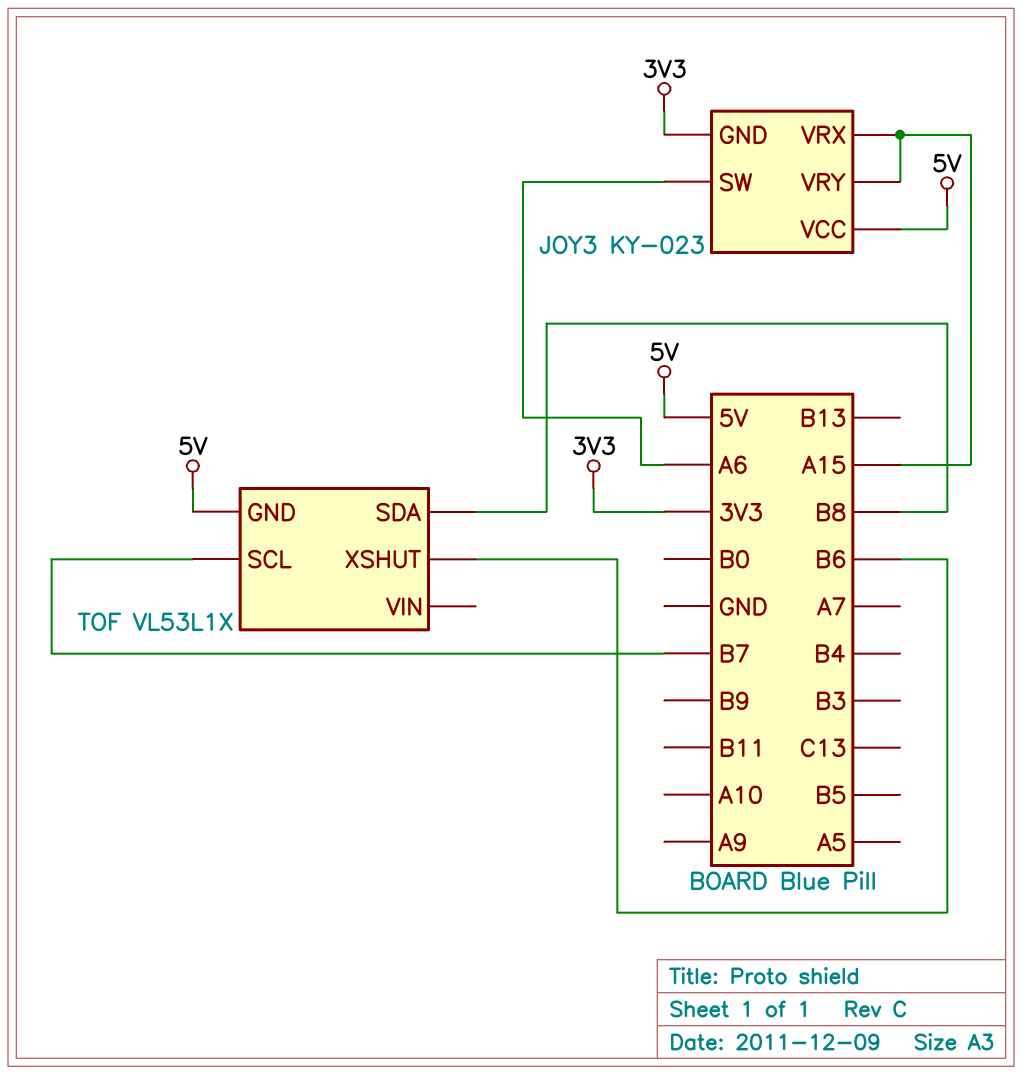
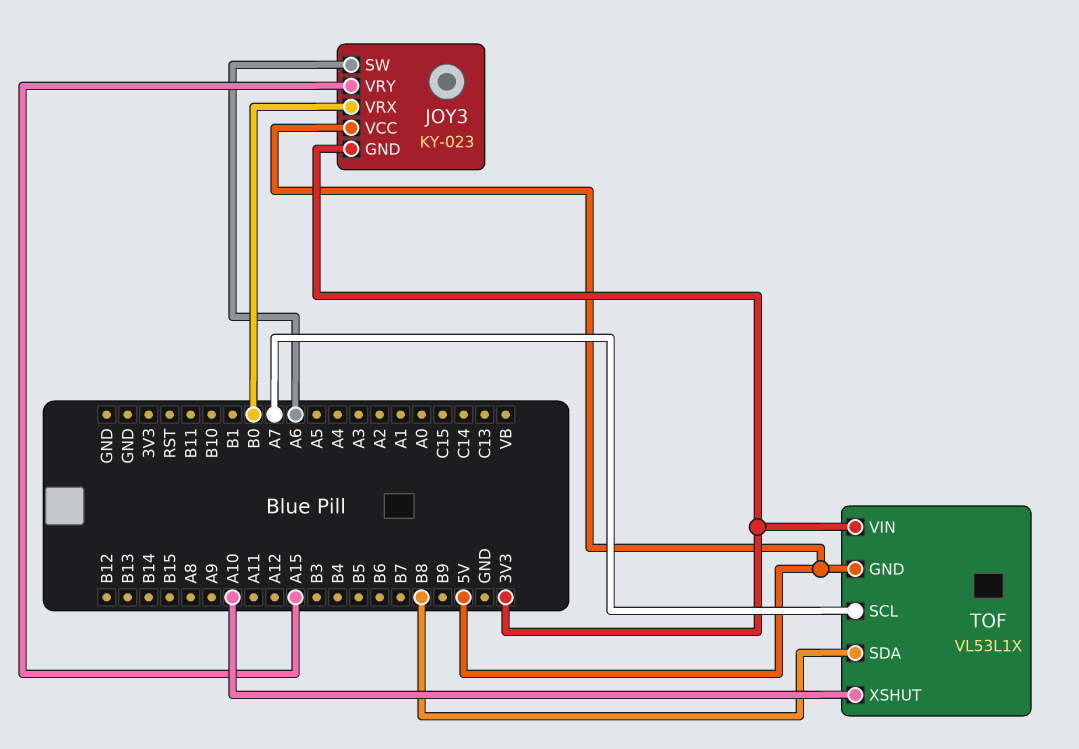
JOY3 pin VRX: A15 -> B0
TOF pin SCL: B7 -> A7
TOF pin VIN: none -> 3V3
TOF pin XSHUT: B6 -> A10

